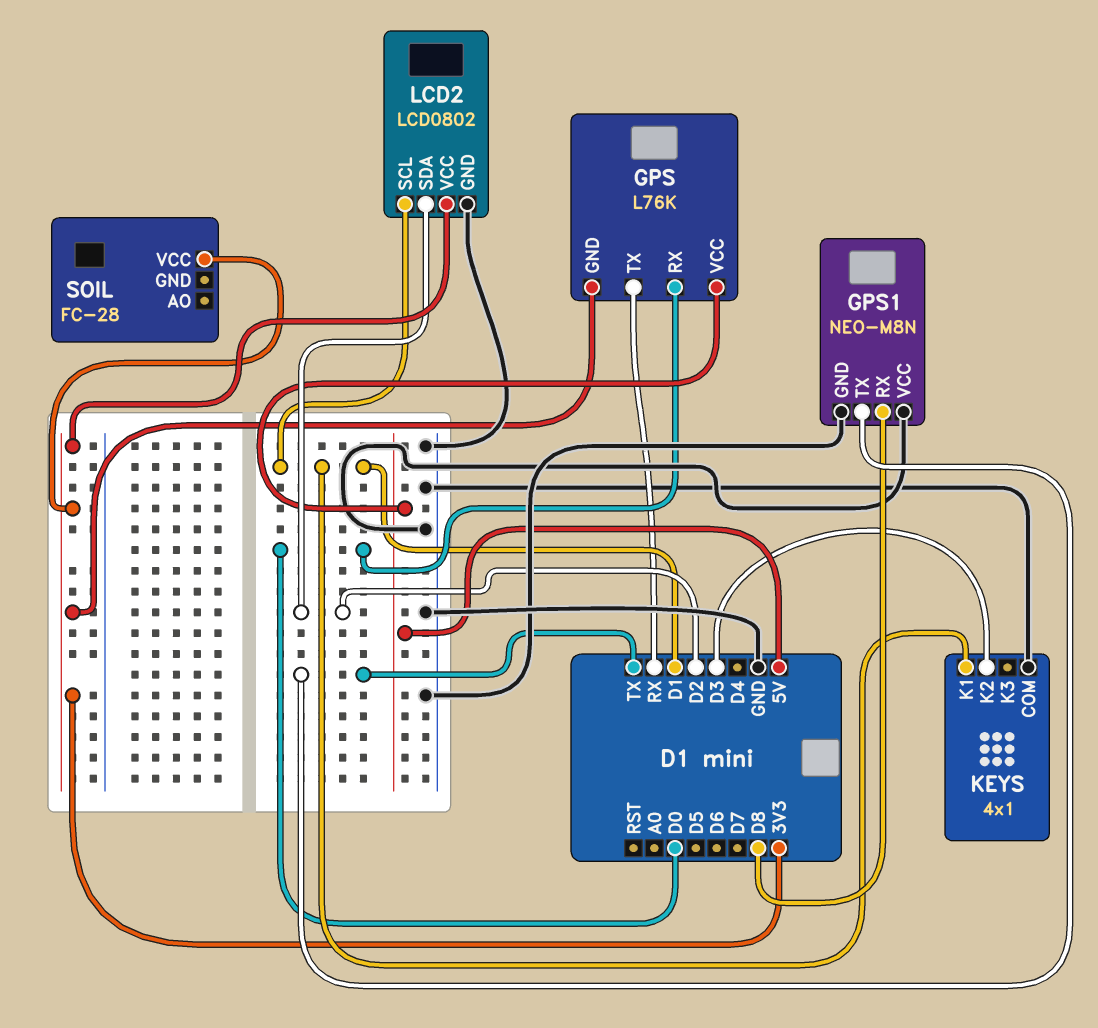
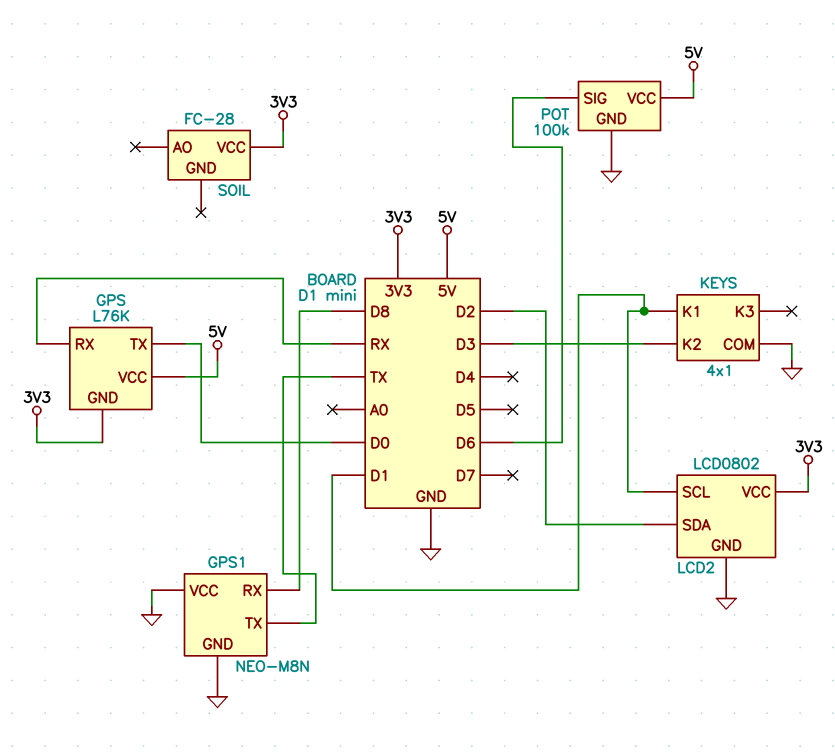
GPS pin RX: D0 -> RX
GPS pin TX: RX -> D0
POT: none -> 100k
POT pin GND: none -> GND
POT pin SIG: none -> D6
POT pin VCC: none -> 5V

